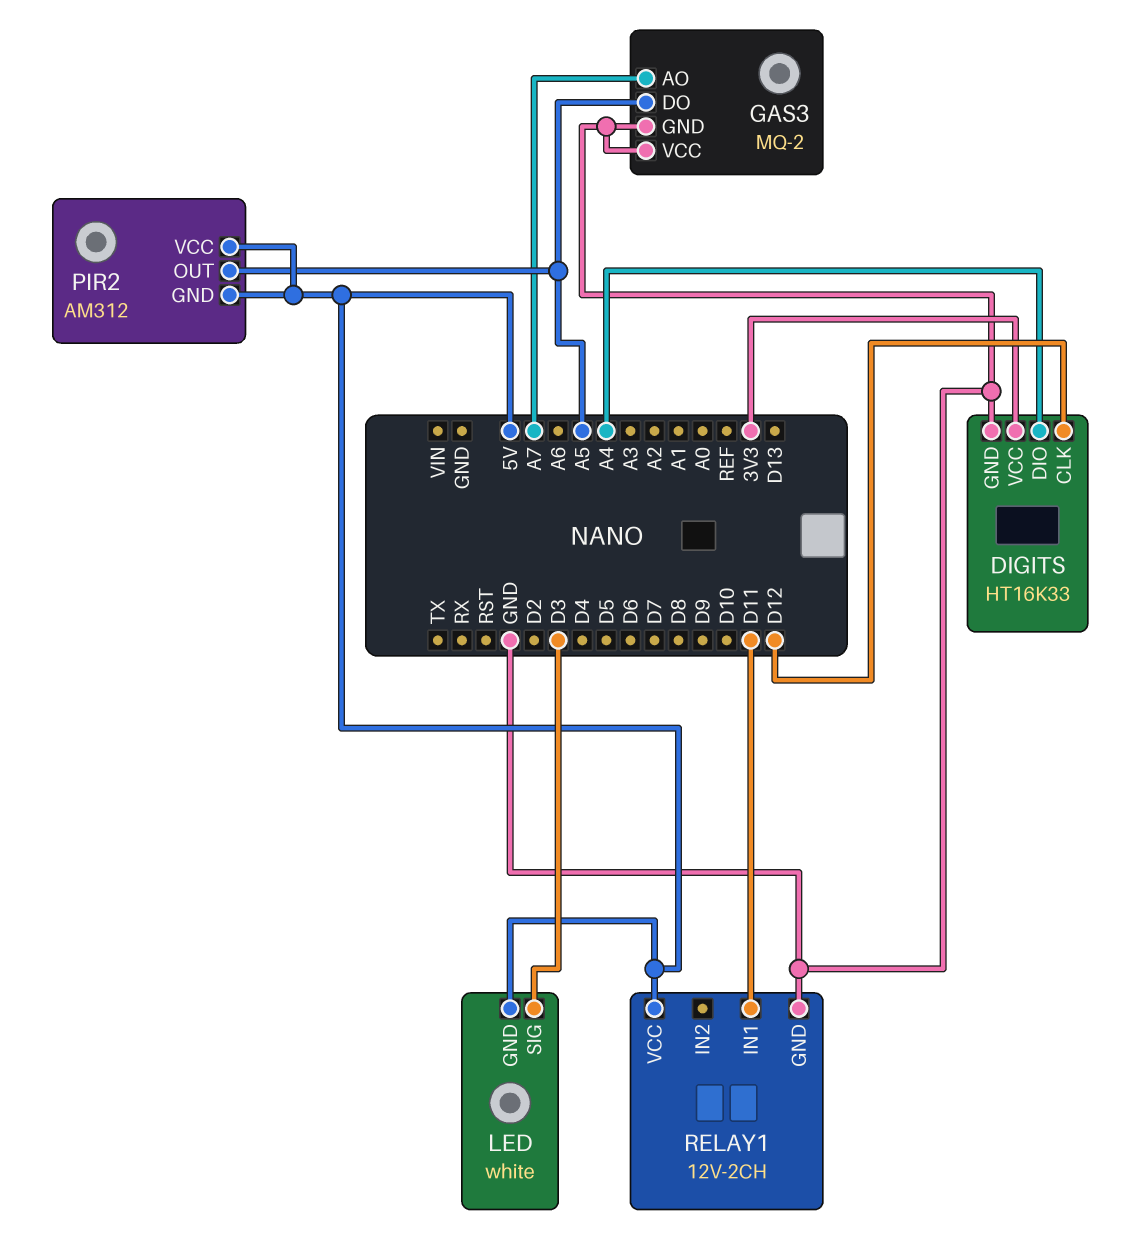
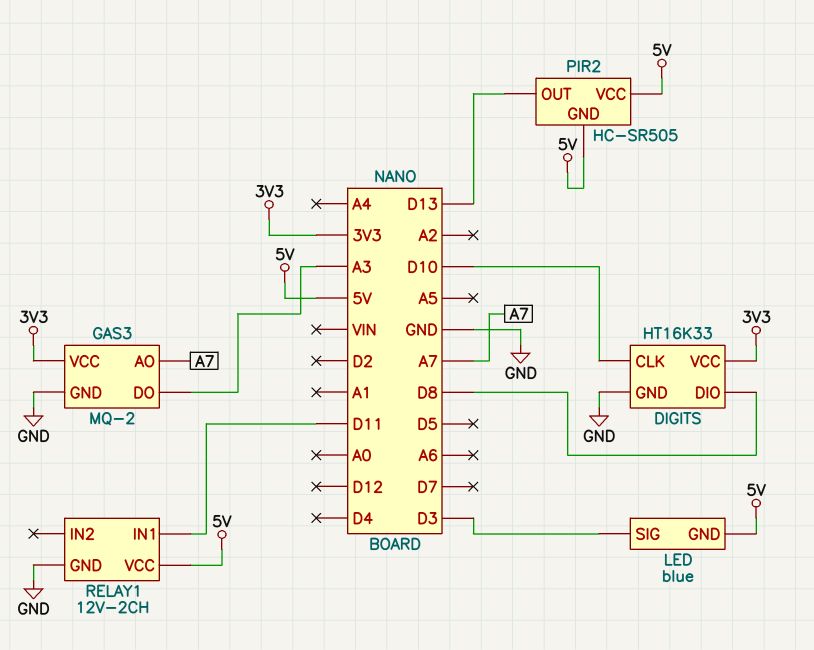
DIGITS pin CLK: D12 -> D10
DIGITS pin DIO: A4 -> D8
GAS3 pin DO: A5 -> A3
GAS3 pin VCC: GND -> 3V3
LED: white -> blue
PIR2: AM312 -> HC-SR505
PIR2 pin OUT: A5 -> D13

